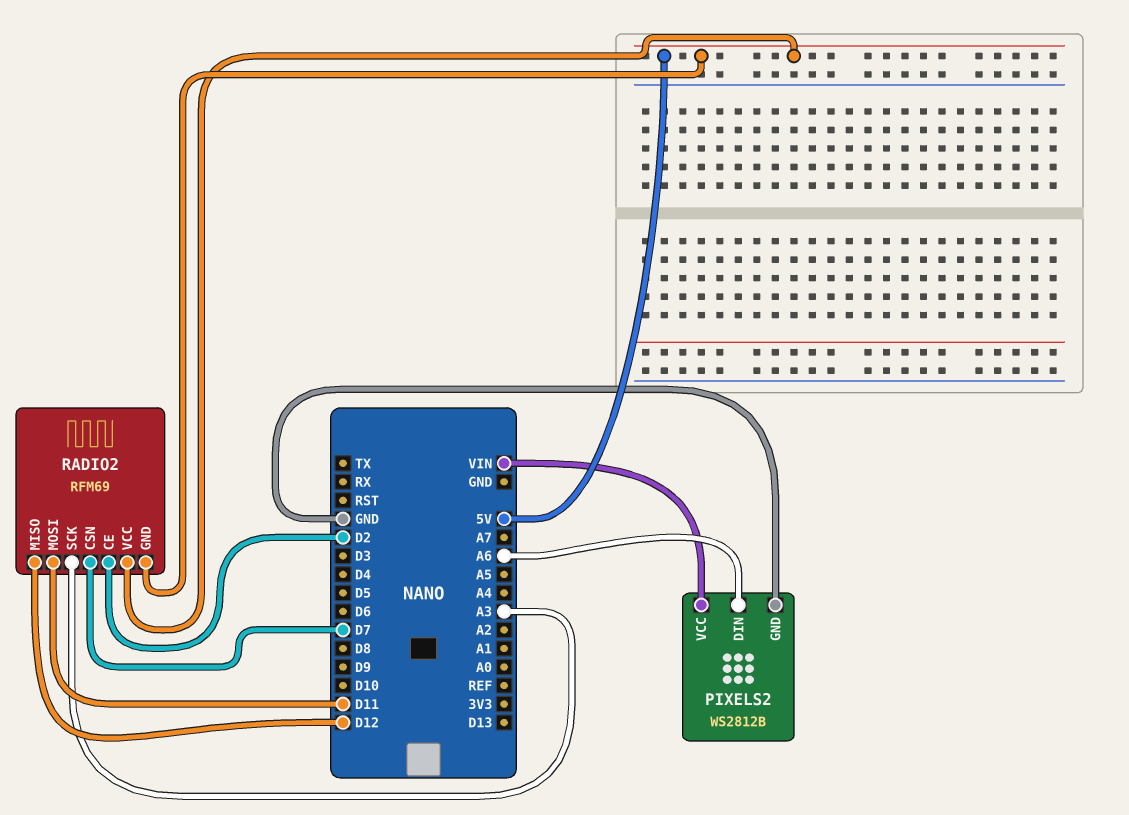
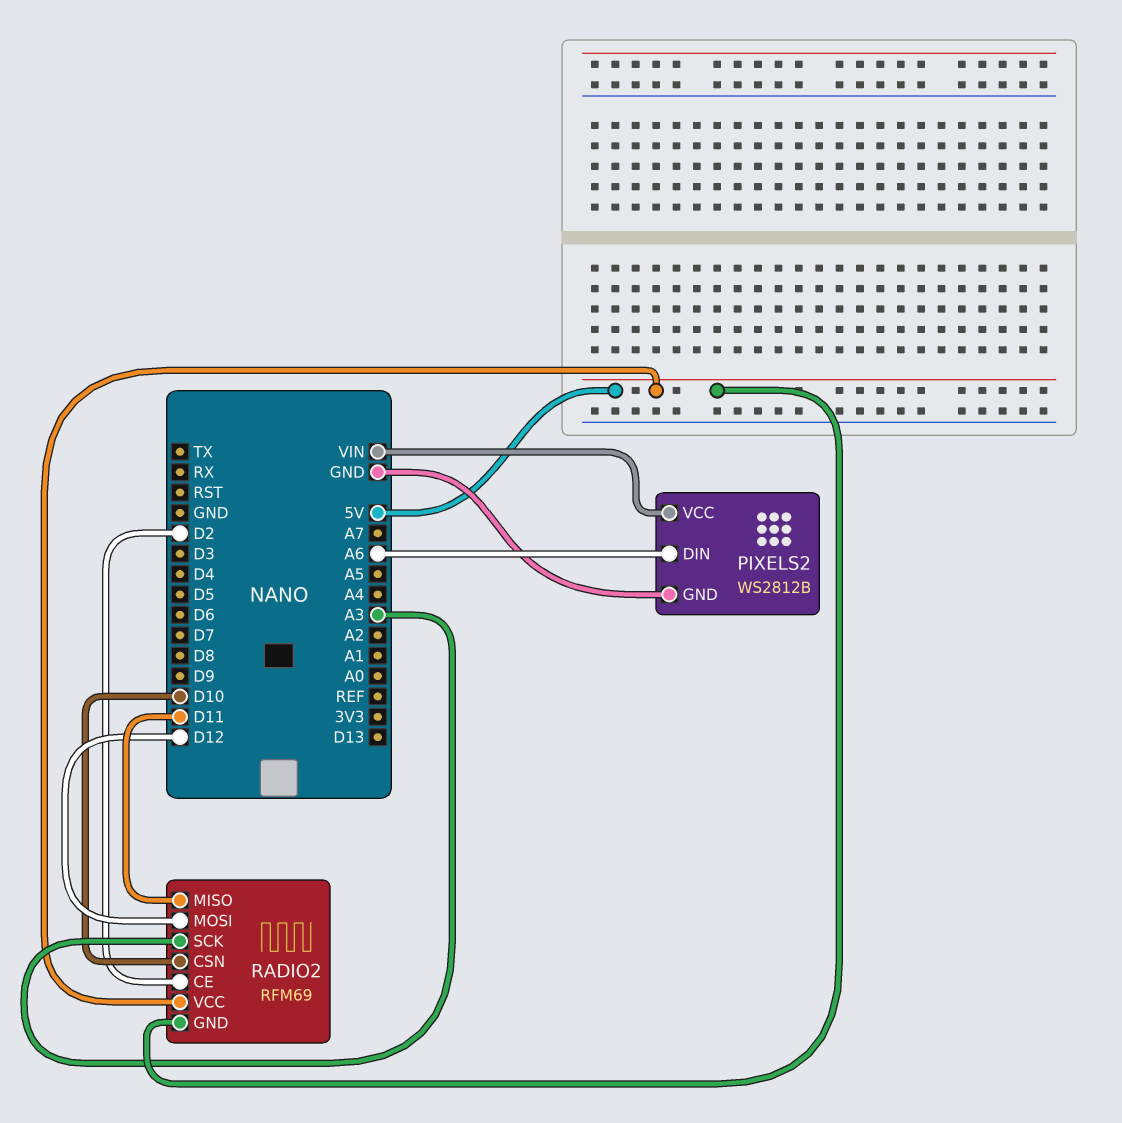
RADIO2 pin CSN: D7 -> D10
RADIO2 pin MISO: D12 -> D11
RADIO2 pin MOSI: D11 -> D12

